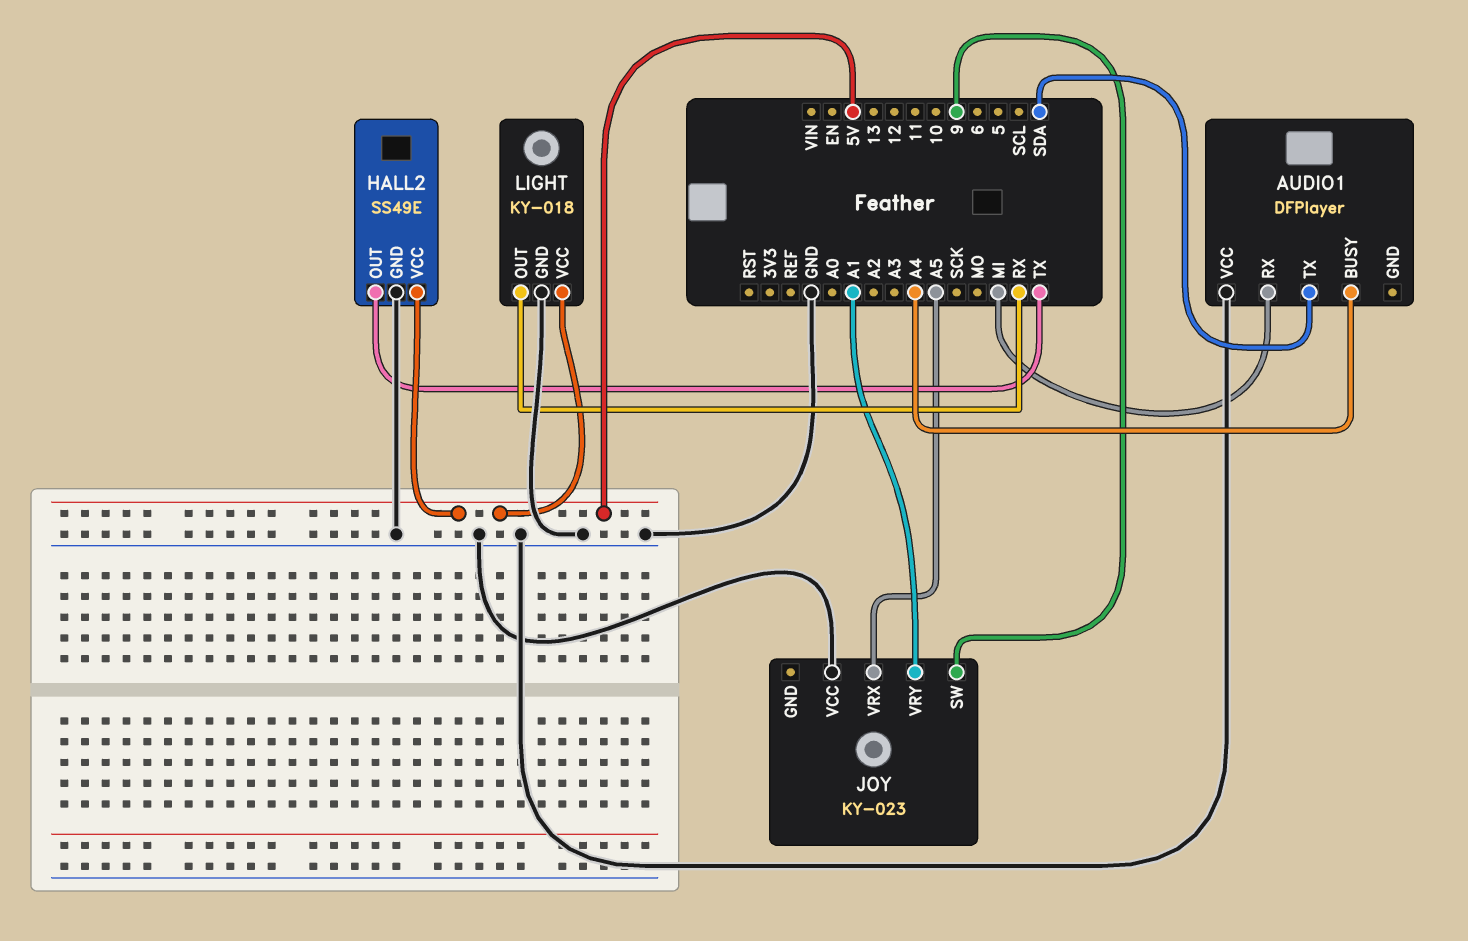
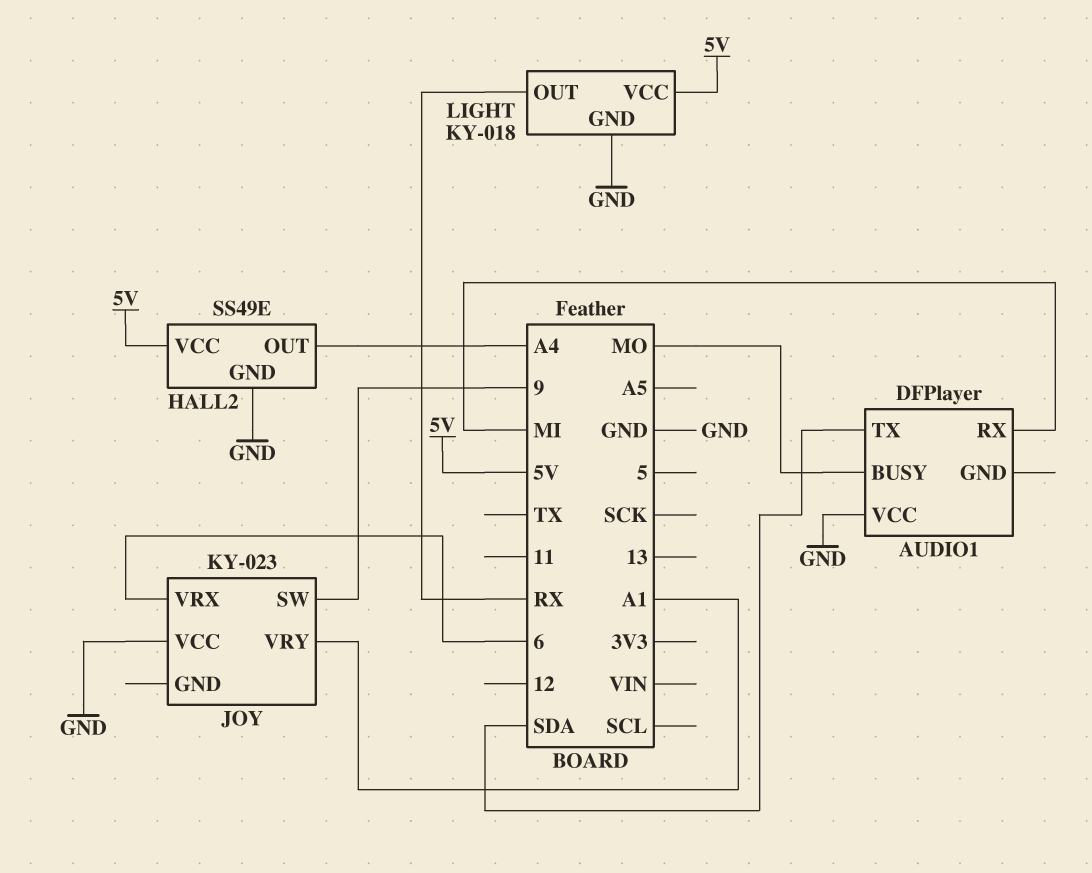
AUDIO1 pin BUSY: A4 -> MO
HALL2 pin OUT: TX -> A4
JOY pin VRX: A5 -> 6

